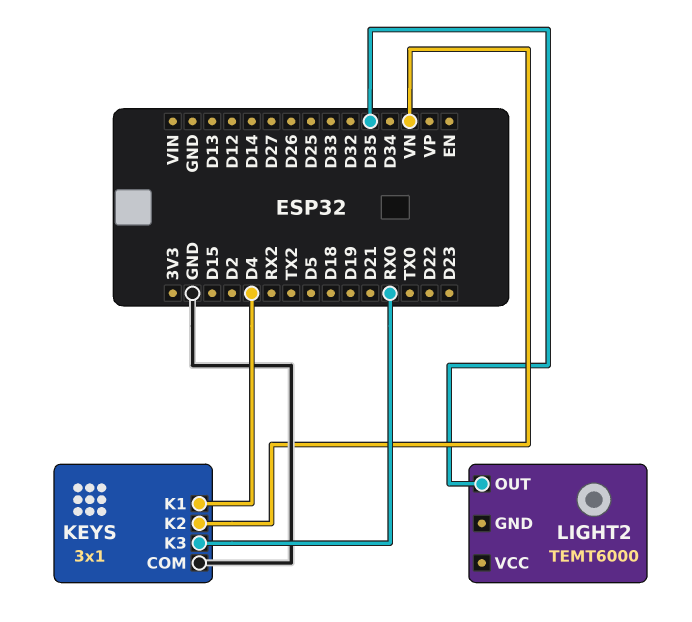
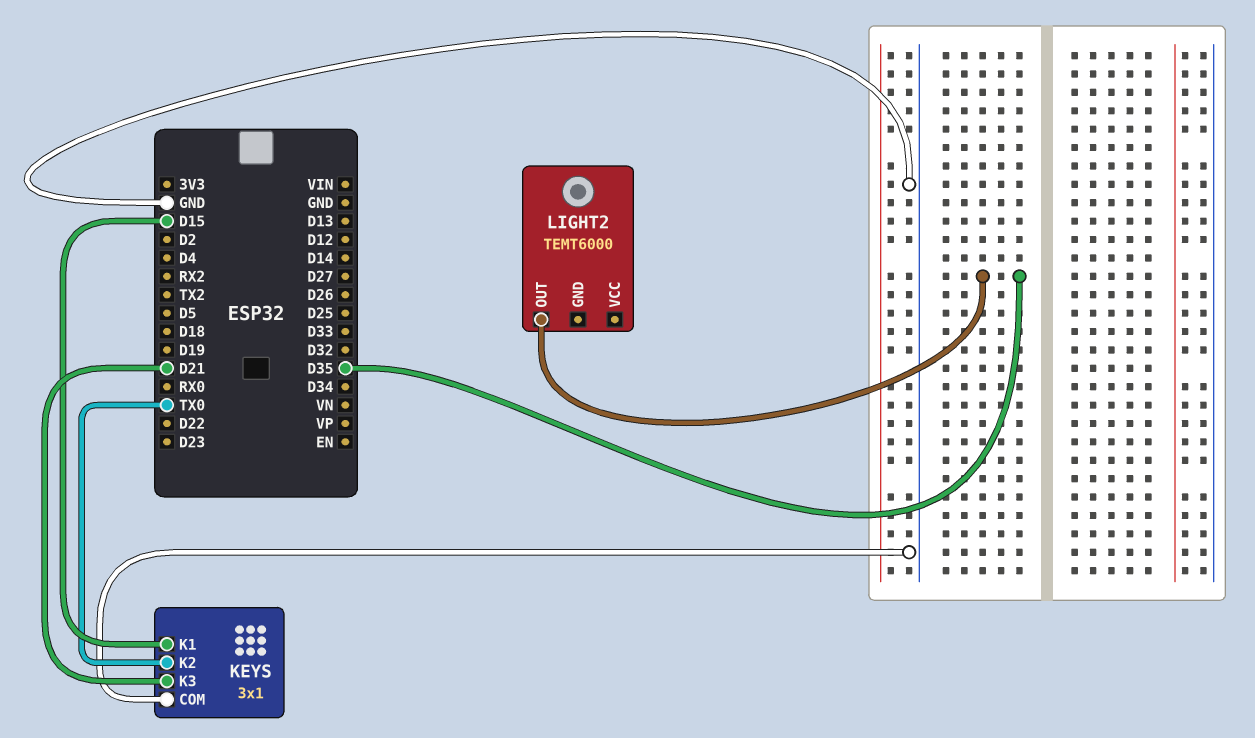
KEYS pin K1: D4 -> D15
KEYS pin K2: VN -> TX0
KEYS pin K3: RX0 -> D21

